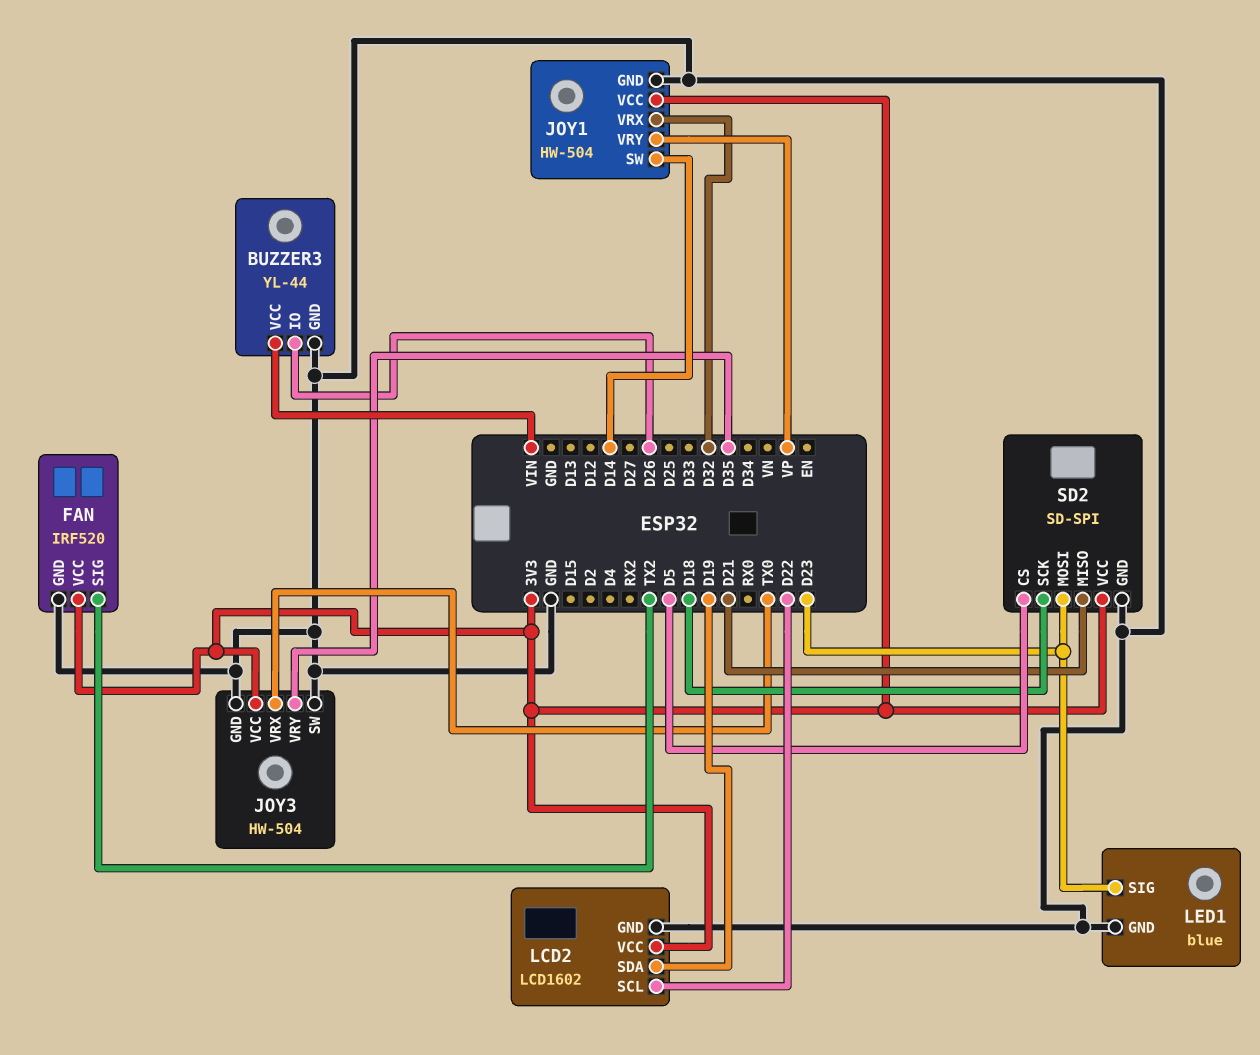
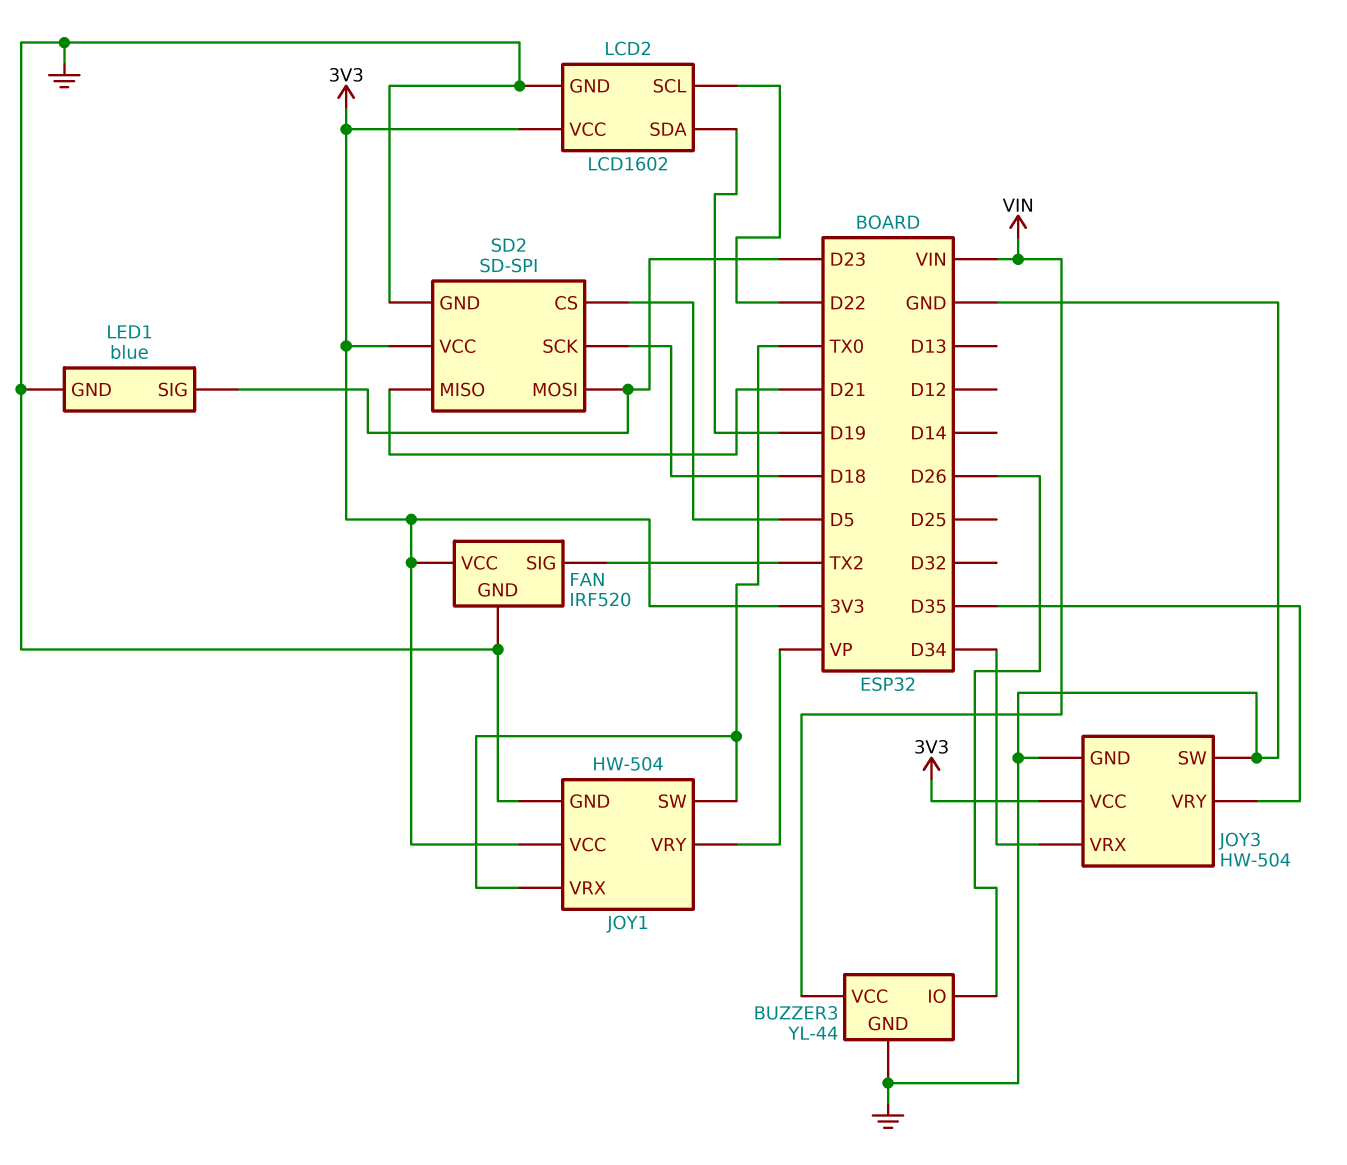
JOY1 pin SW: D14 -> TX0
JOY1 pin VRX: D32 -> TX0
JOY3 pin VRX: TX0 -> D34

